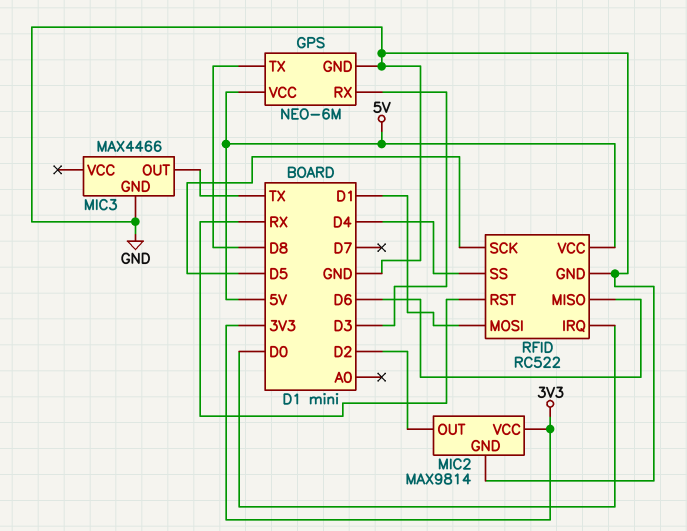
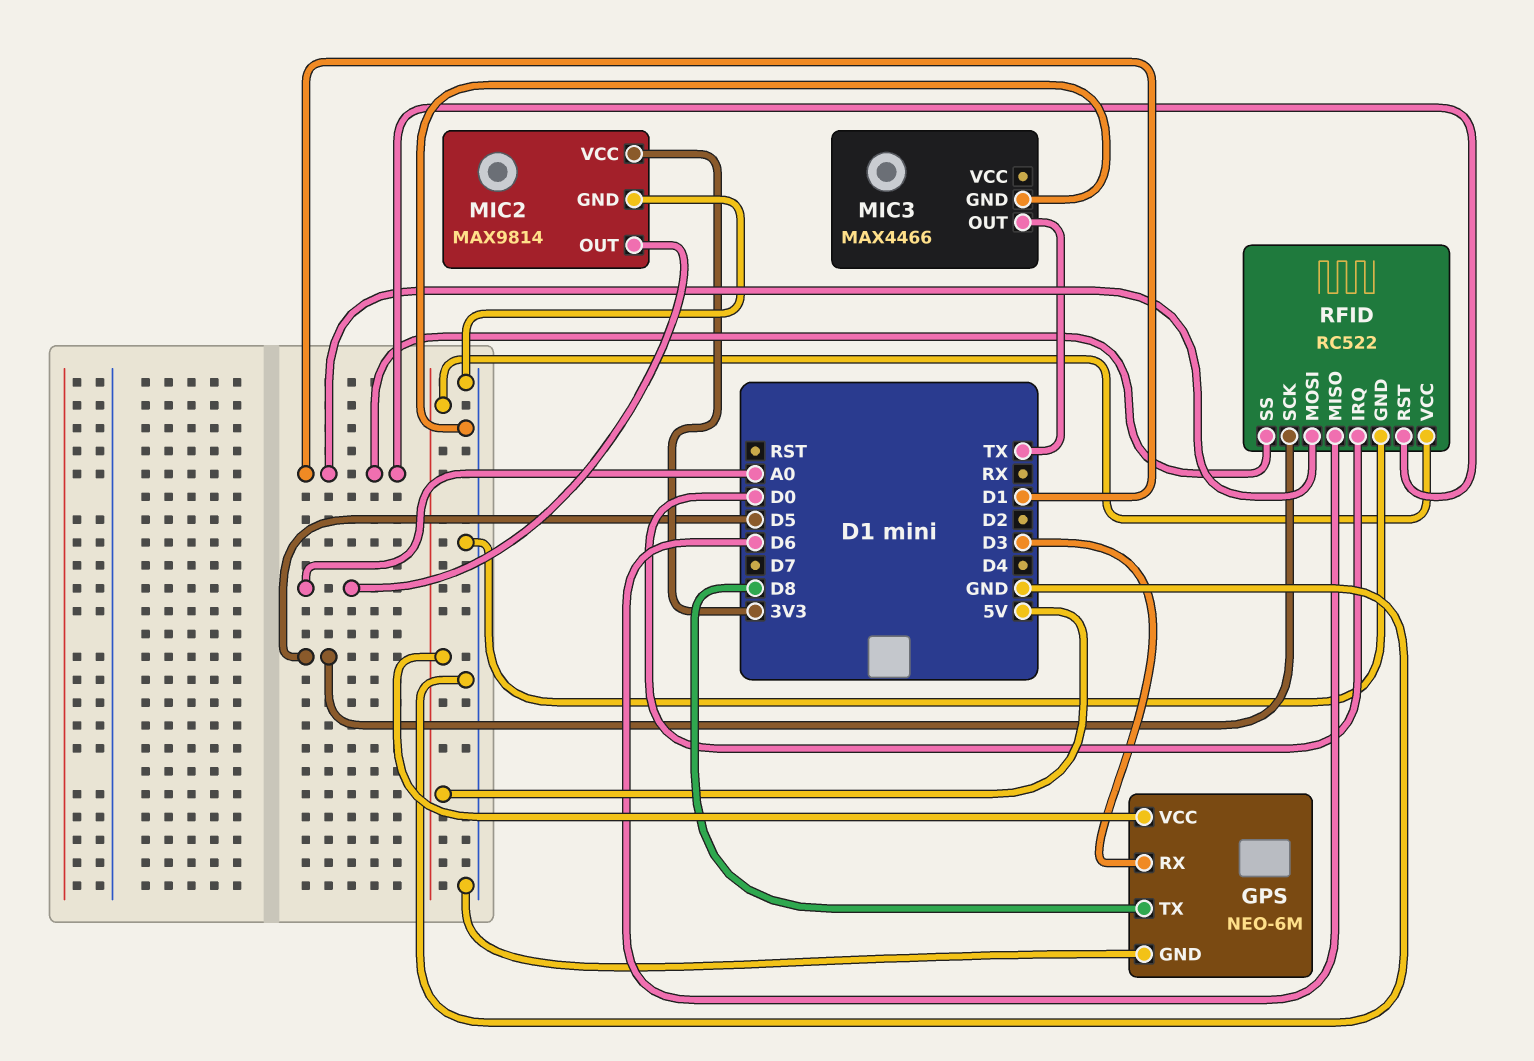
MIC2 pin OUT: D2 -> A0
RFID pin RST: RX -> D1
RFID pin SS: D4 -> D1

